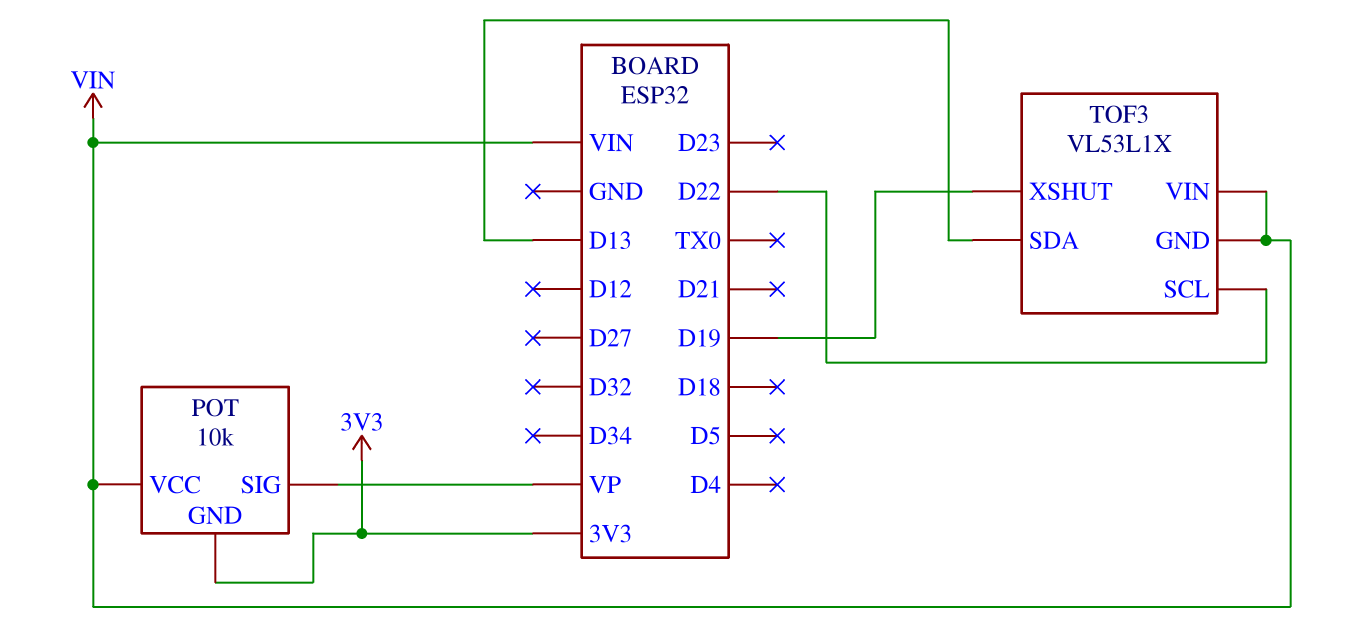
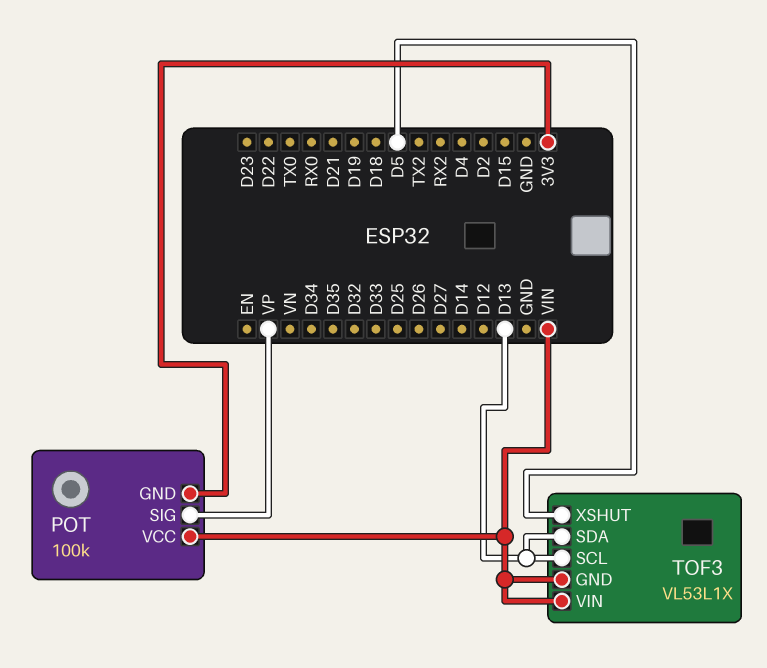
POT: 10k -> 100k
TOF3 pin SCL: D22 -> D13
TOF3 pin XSHUT: D19 -> D5

